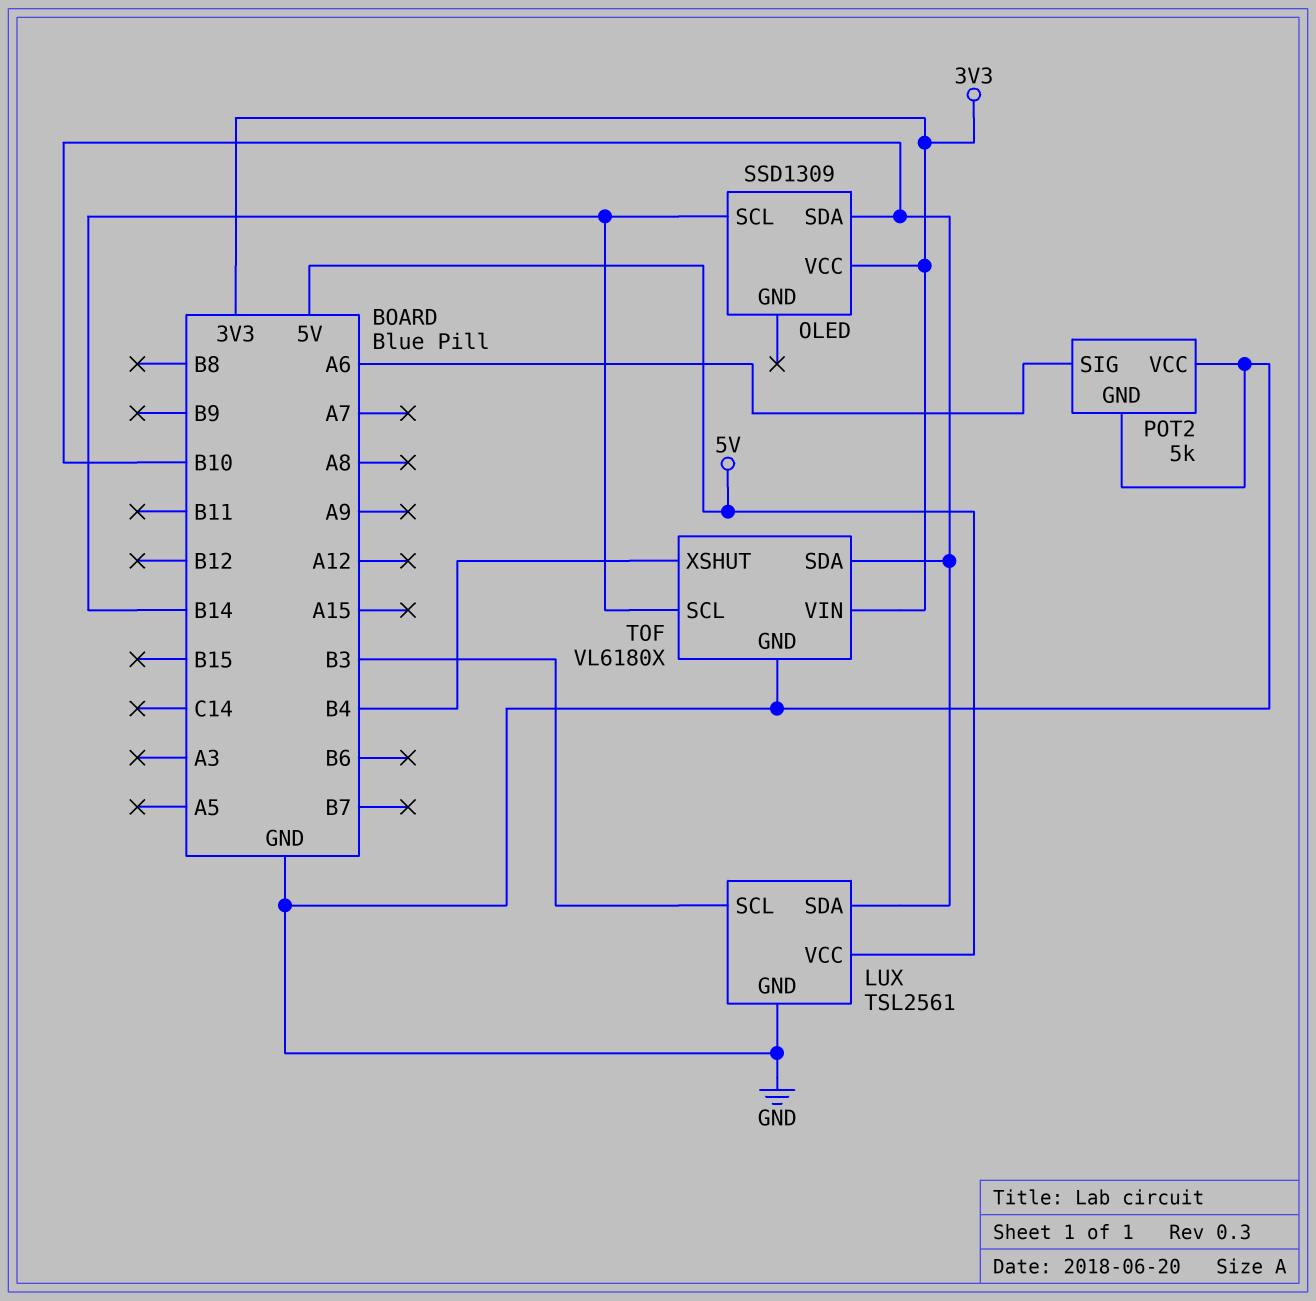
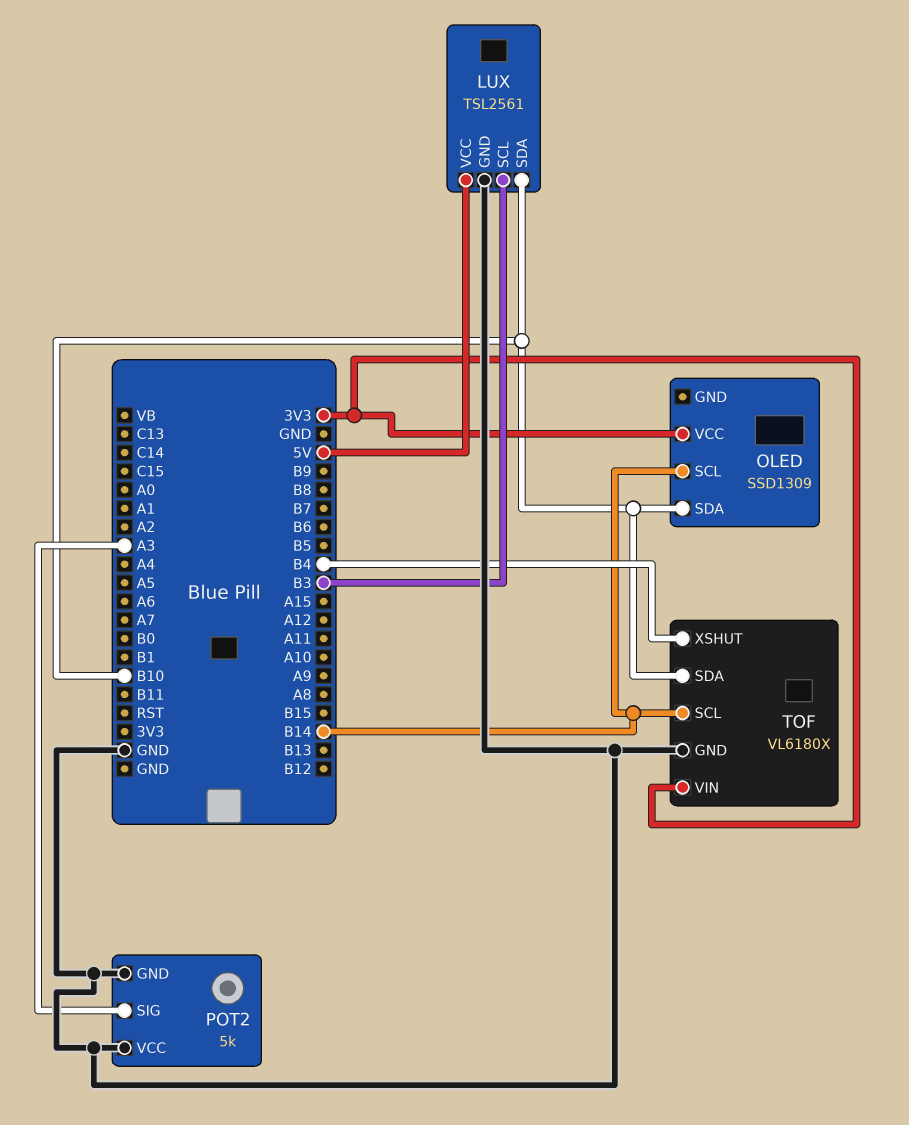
POT2 pin SIG: A6 -> A3

